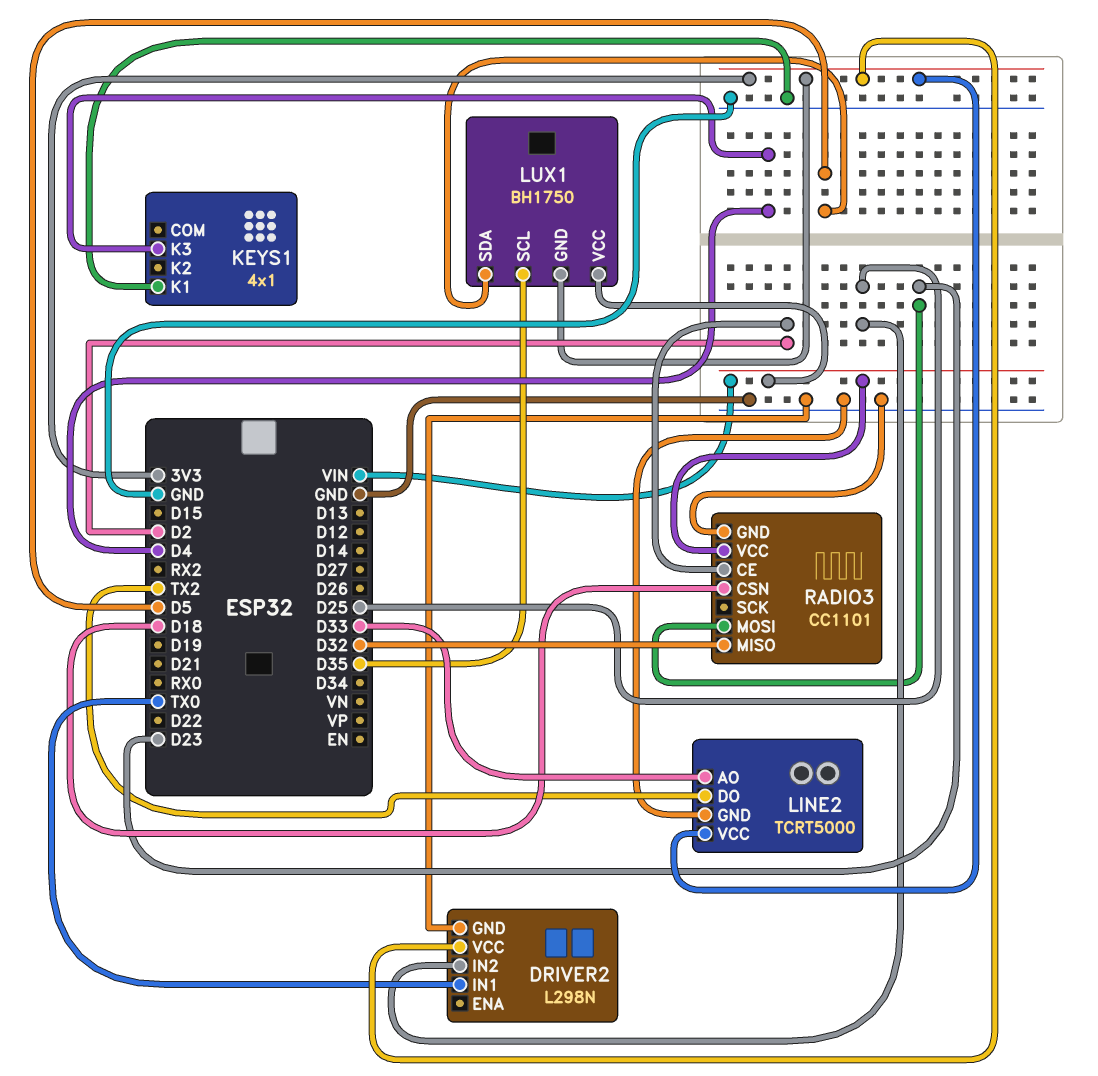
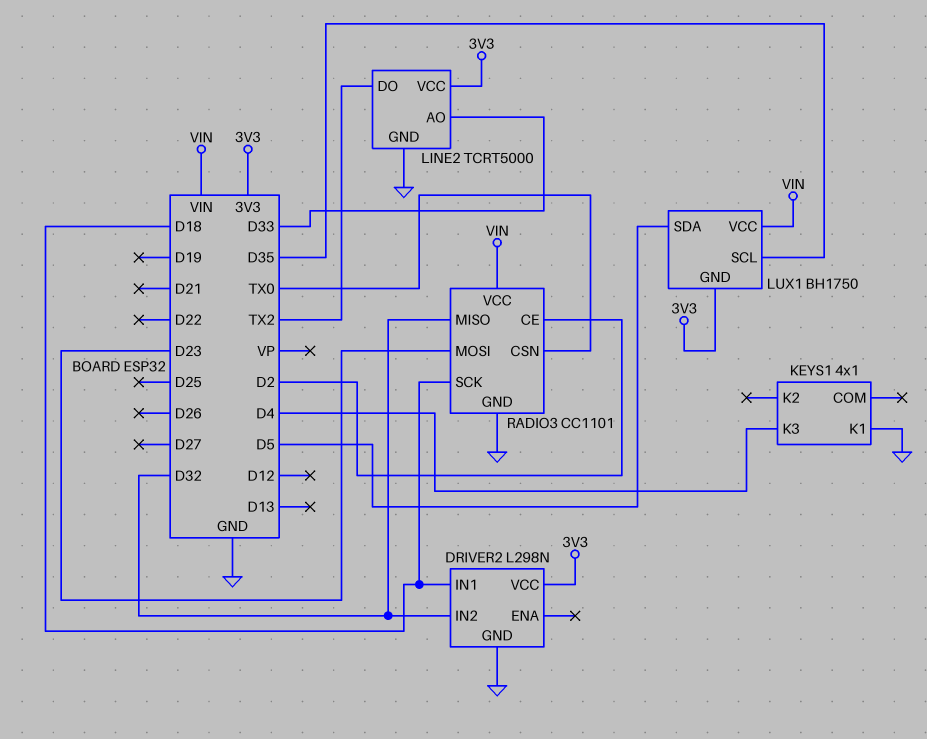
DRIVER2 pin IN1: TX0 -> D18
DRIVER2 pin IN2: D25 -> D32
RADIO3 pin CSN: D18 -> TX0
RADIO3 pin SCK: none -> D18

